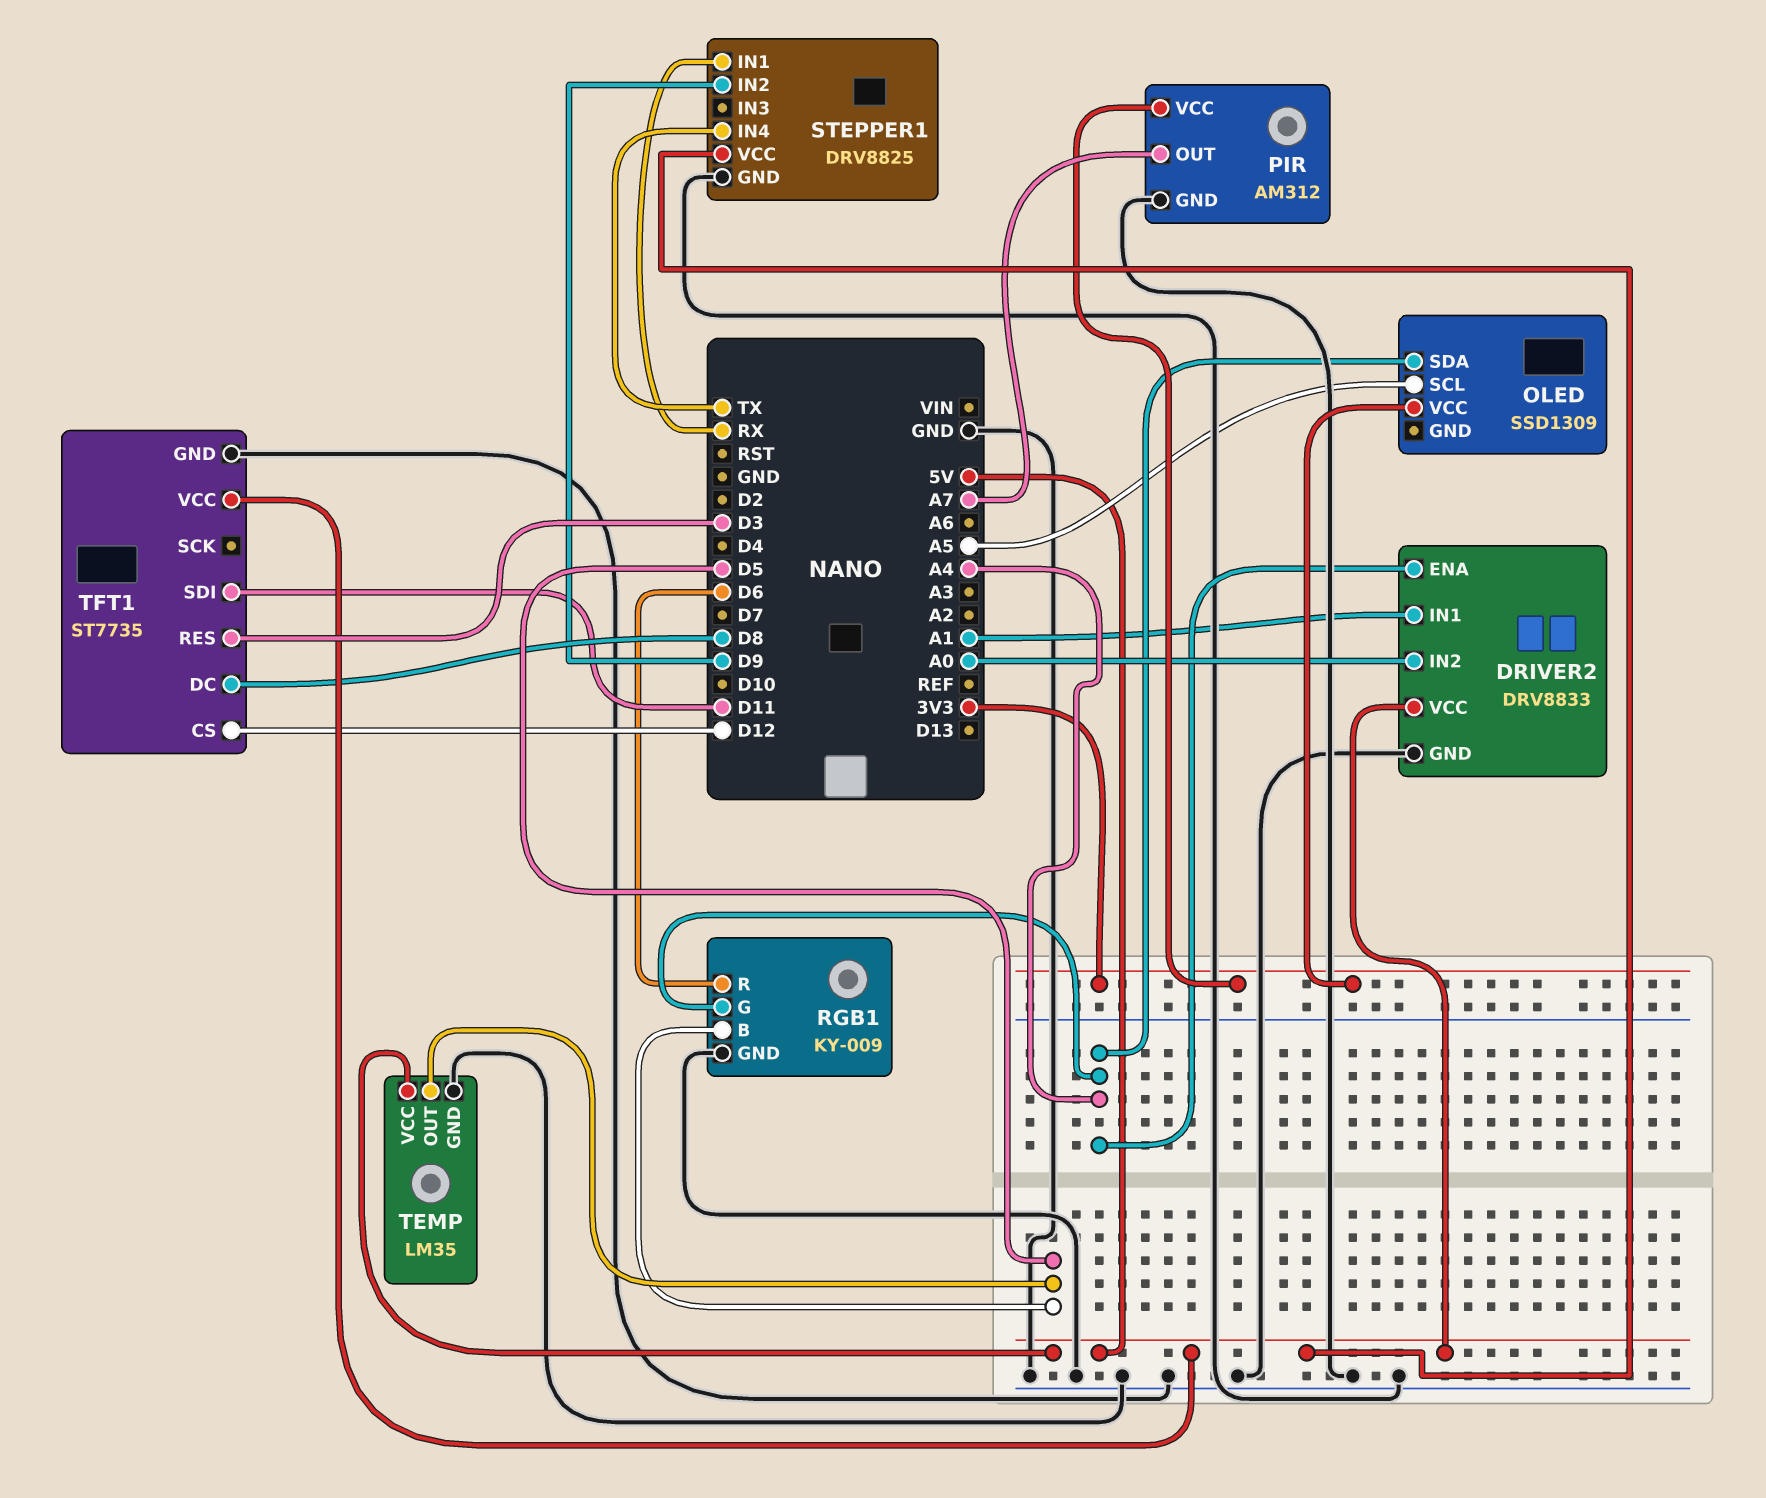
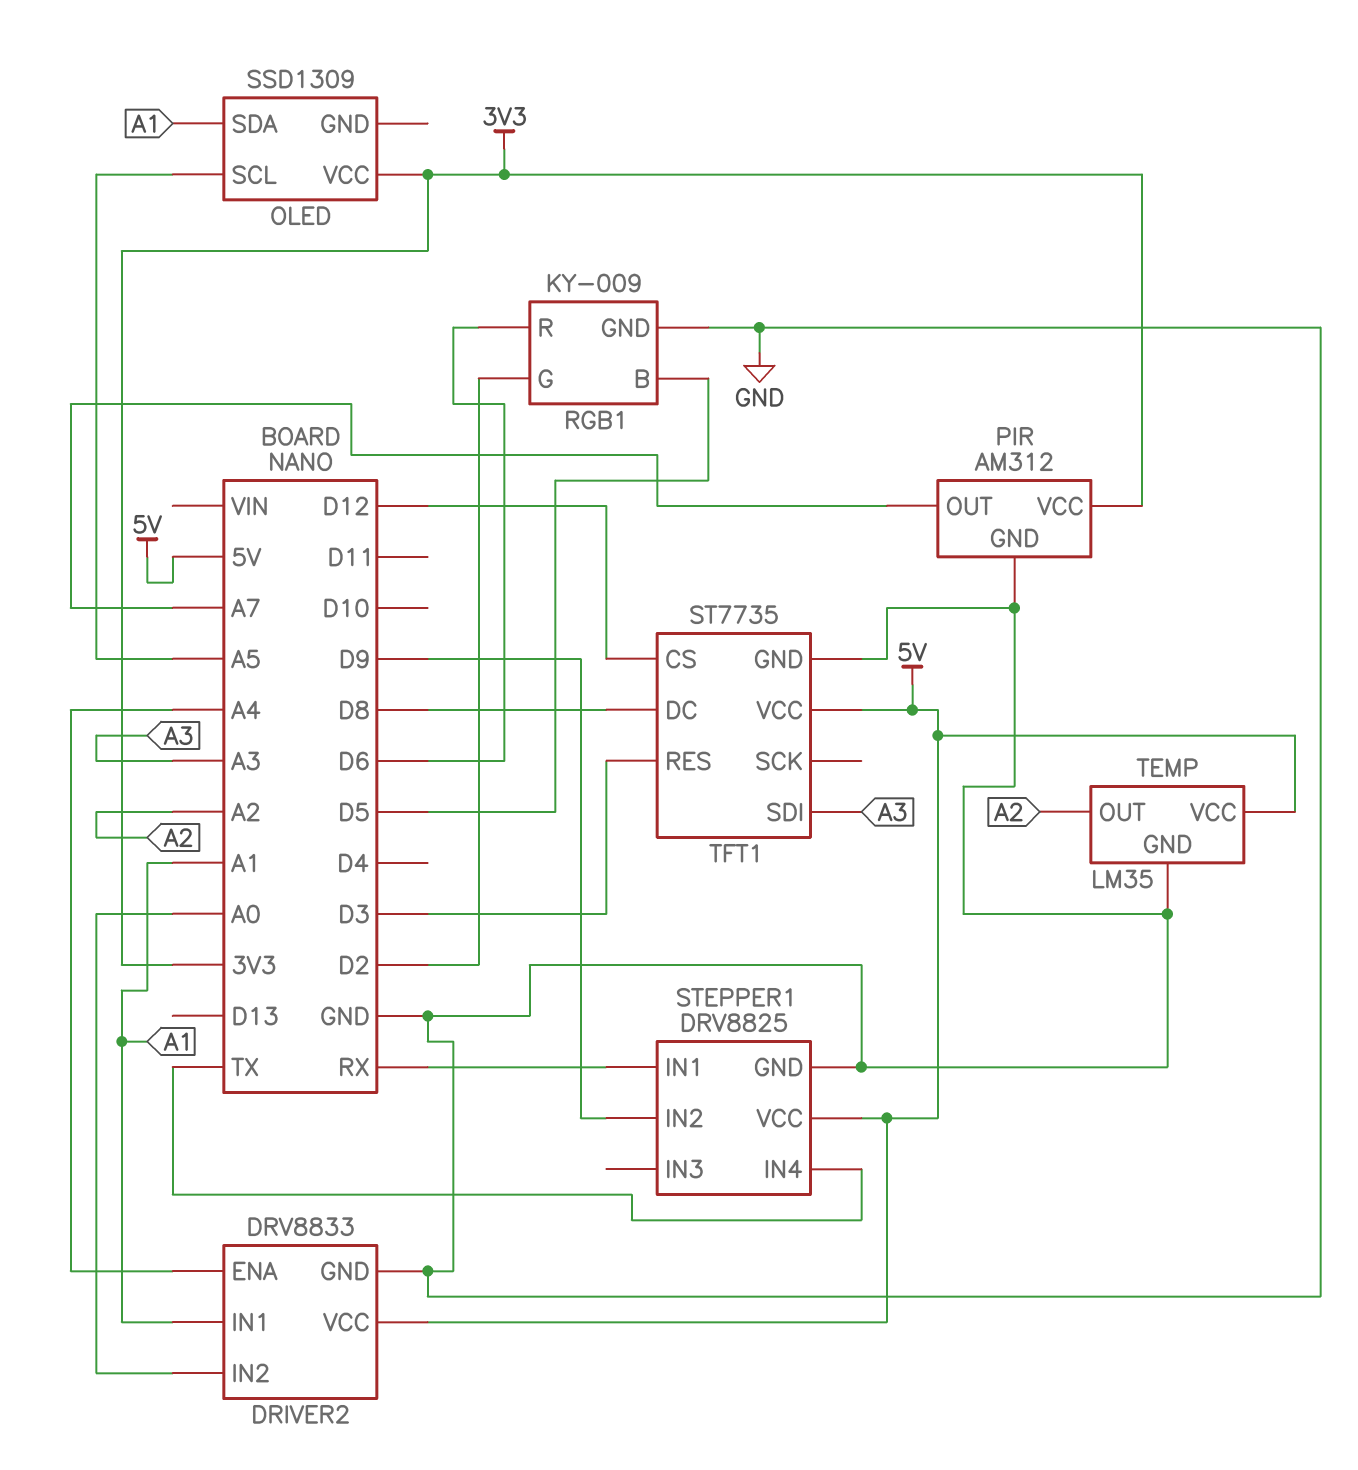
OLED pin SDA: A4 -> A1
RGB1 pin G: A4 -> D2
TEMP pin OUT: D5 -> A2
TFT1 pin SDI: D11 -> A3

